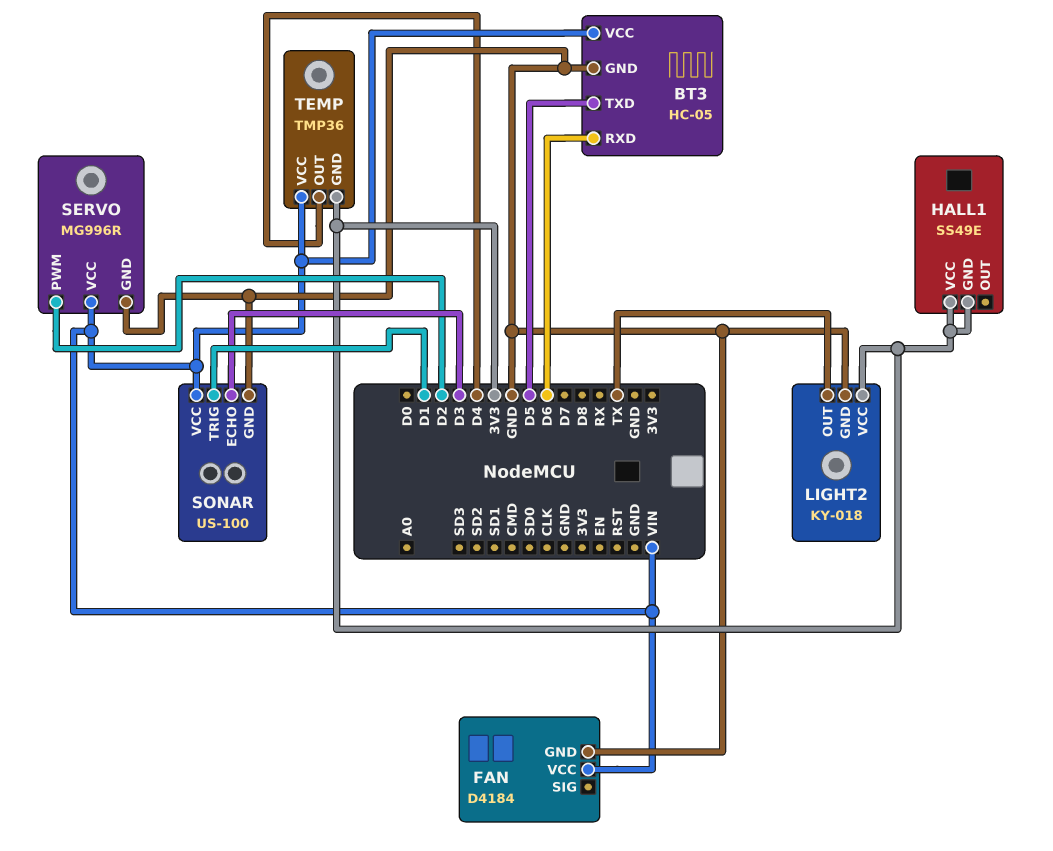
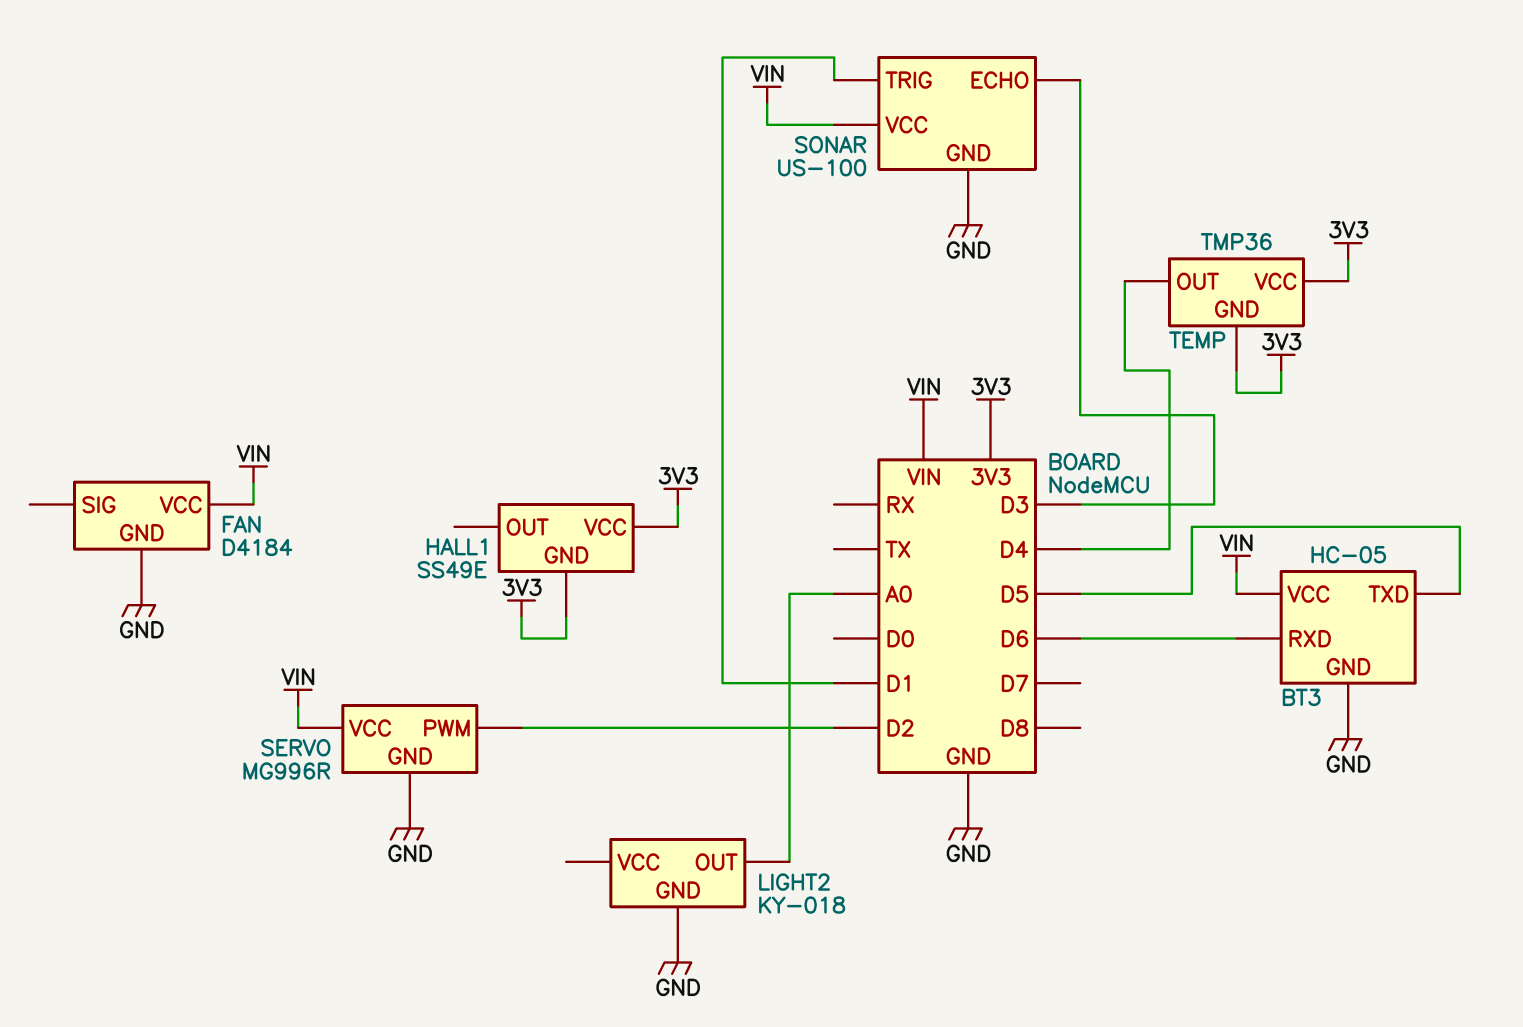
LIGHT2 pin OUT: TX -> A0
LIGHT2 pin VCC: 3V3 -> none
TEMP pin VCC: VIN -> 3V3

